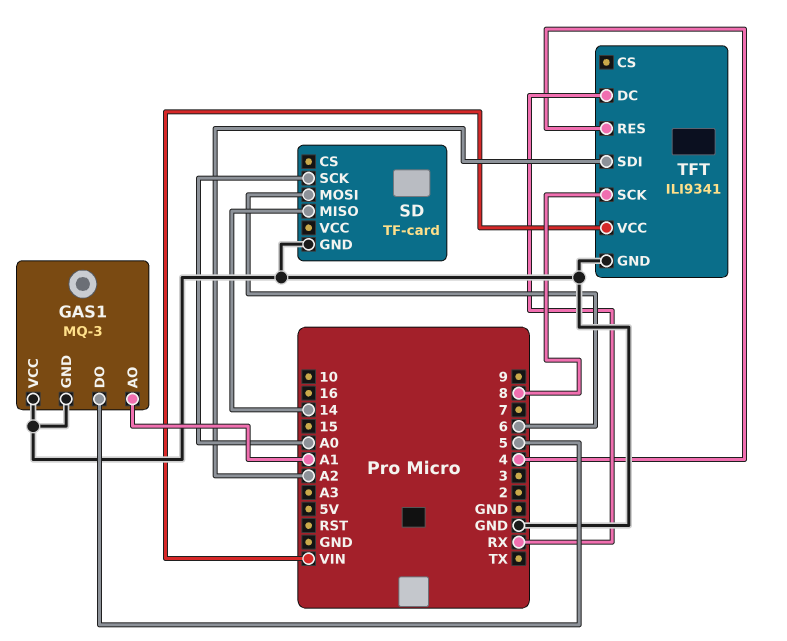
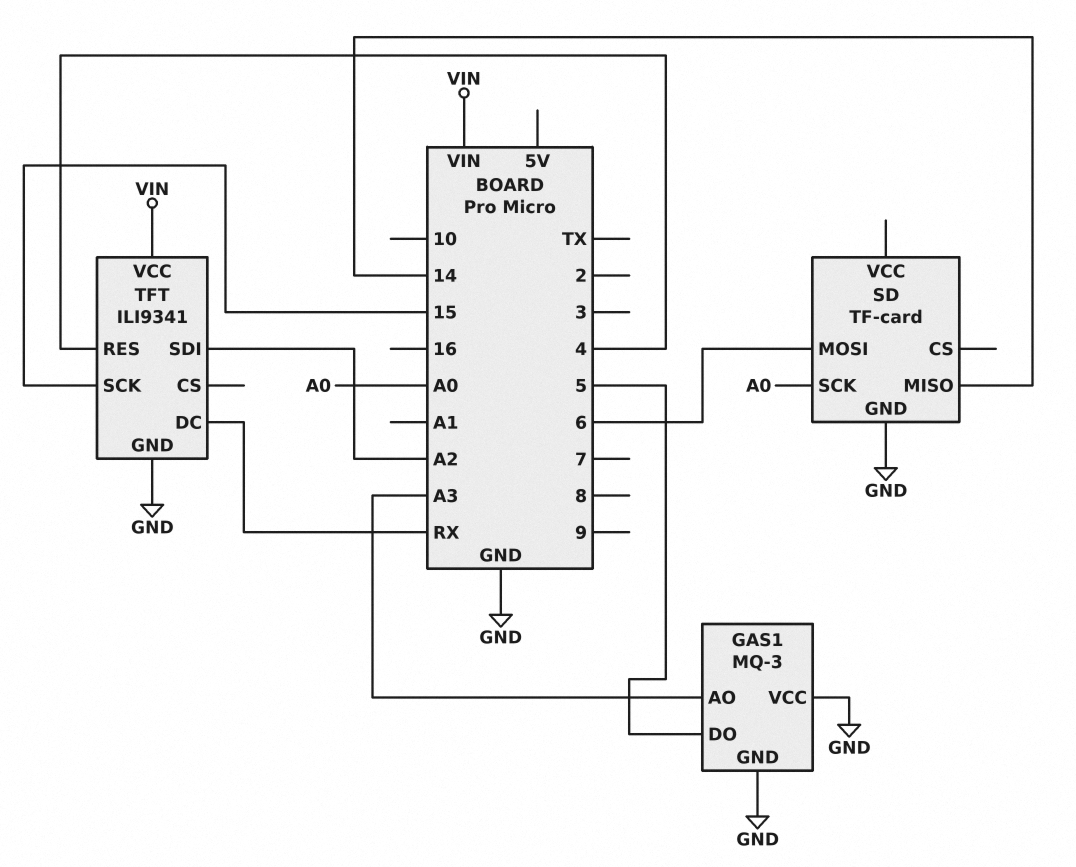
GAS1 pin AO: A1 -> A3
TFT pin SCK: 8 -> 15

